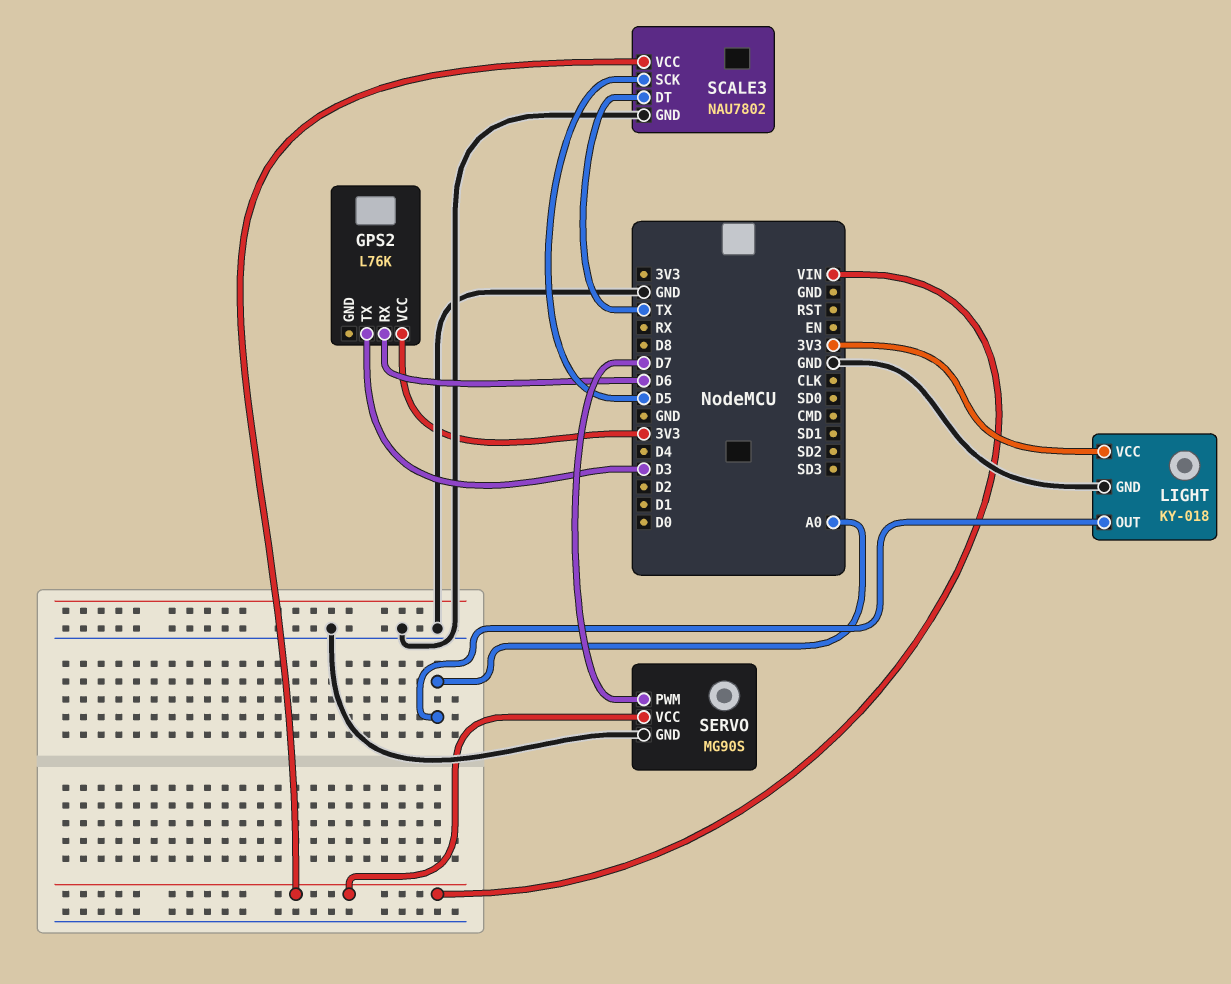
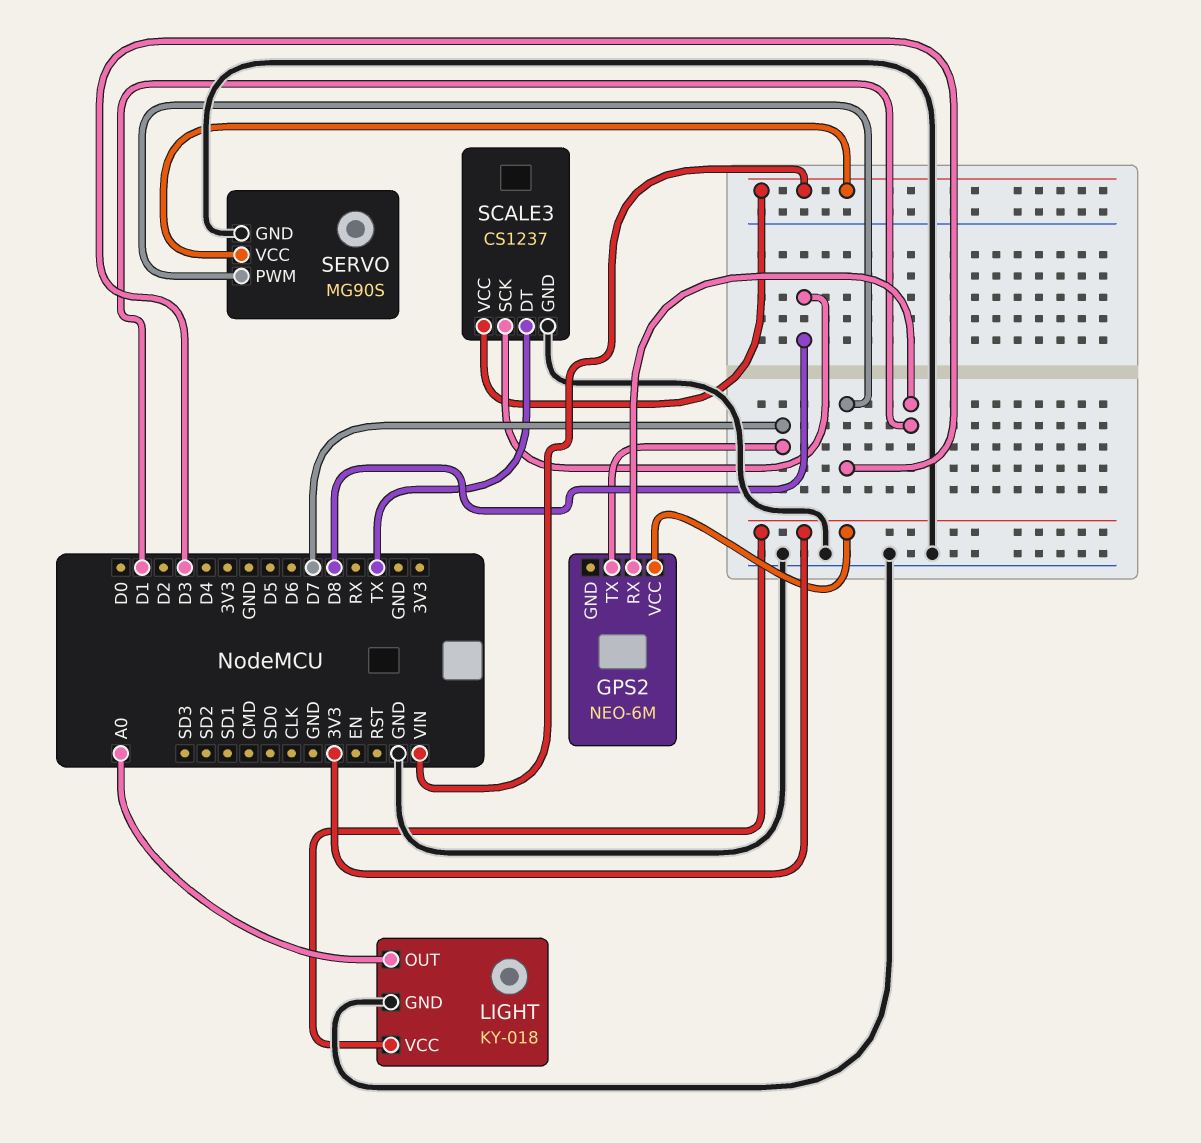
GPS2: L76K -> NEO-6M
GPS2 pin RX: D6 -> D1
GPS2 pin TX: D3 -> D7
SCALE3: NAU7802 -> CS1237
SCALE3 pin SCK: D5 -> D8
SERVO pin PWM: D7 -> D3

